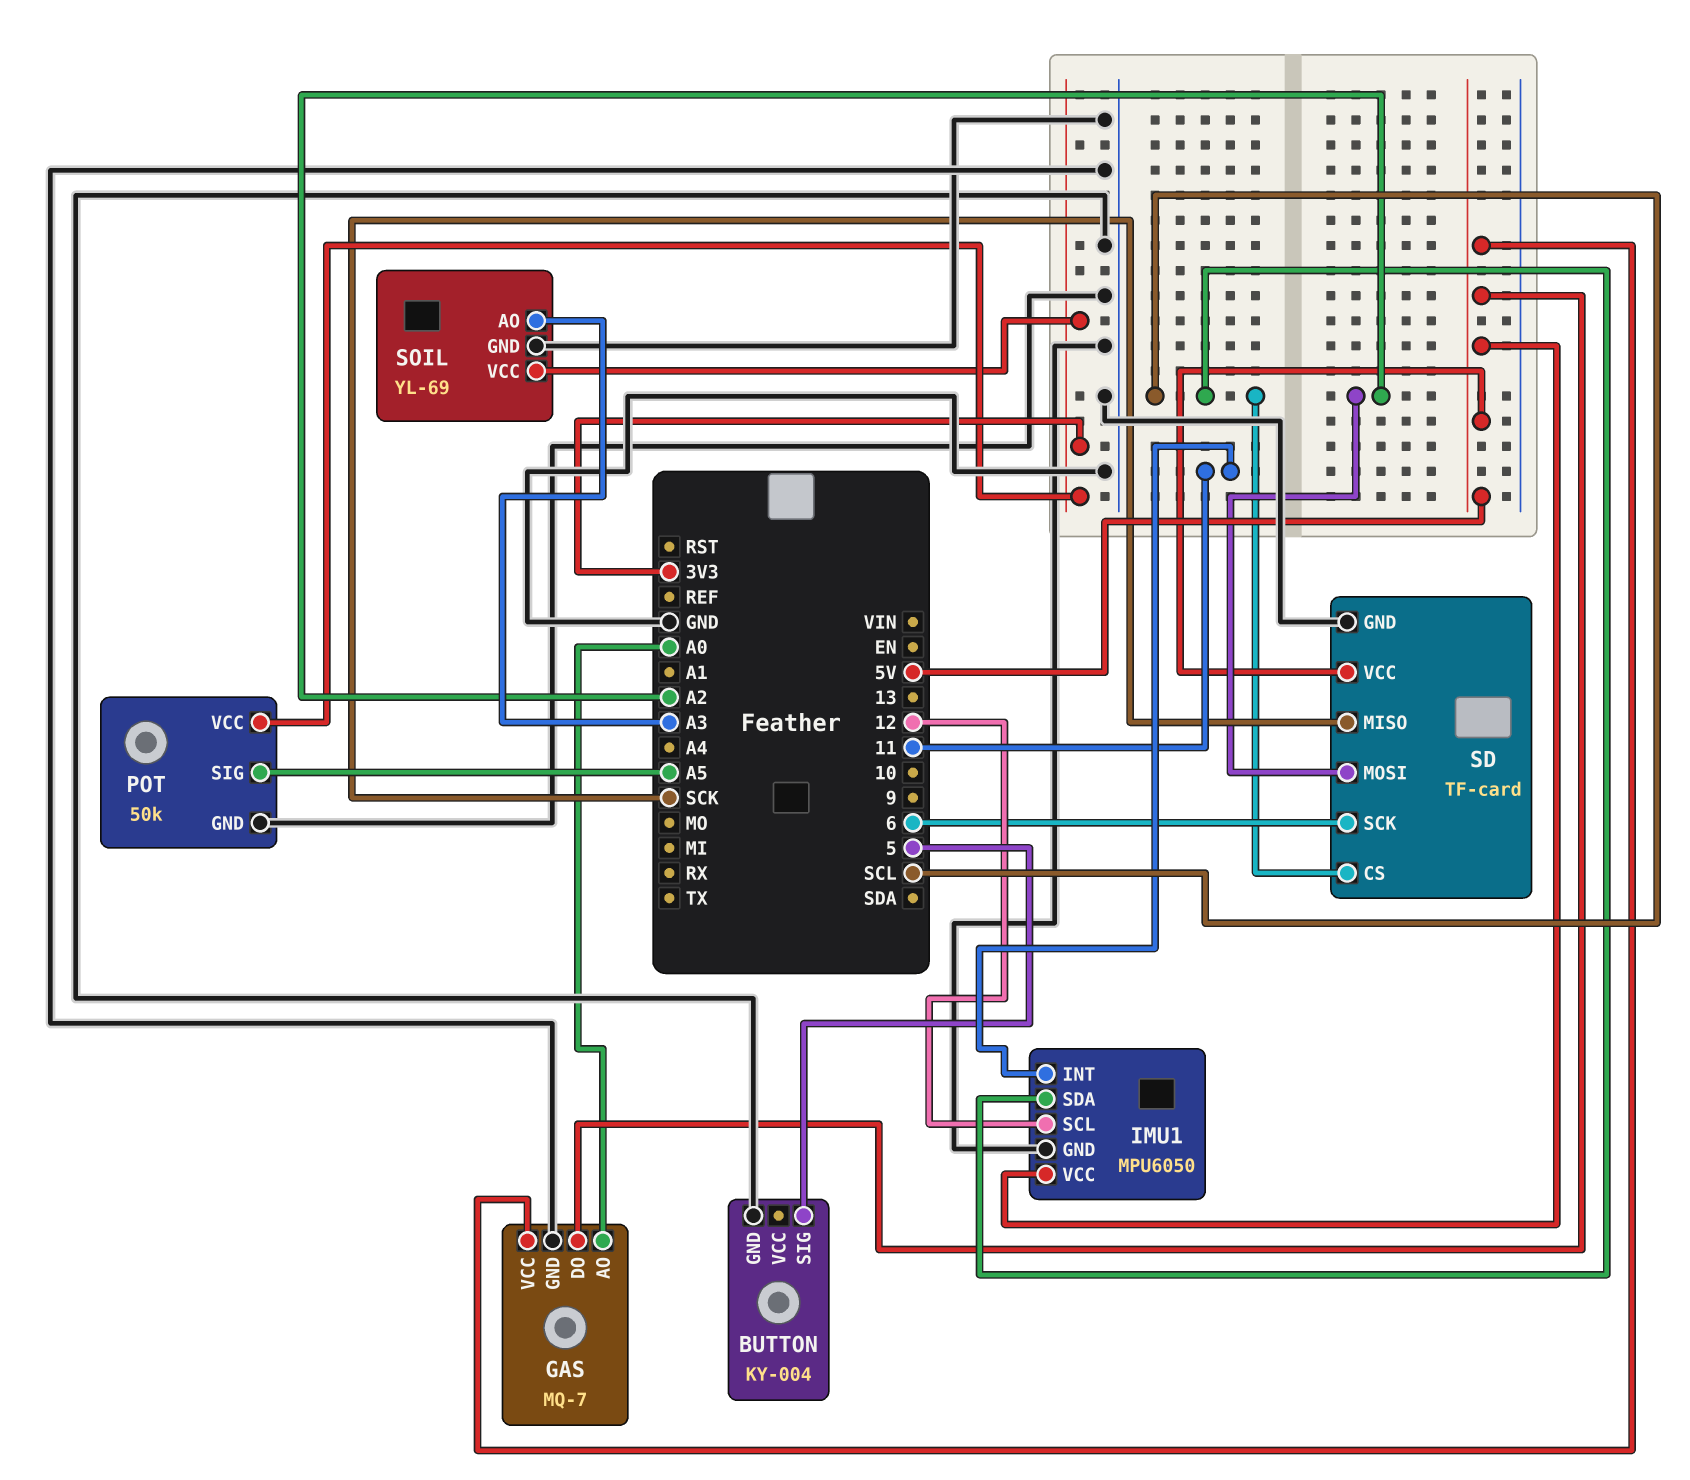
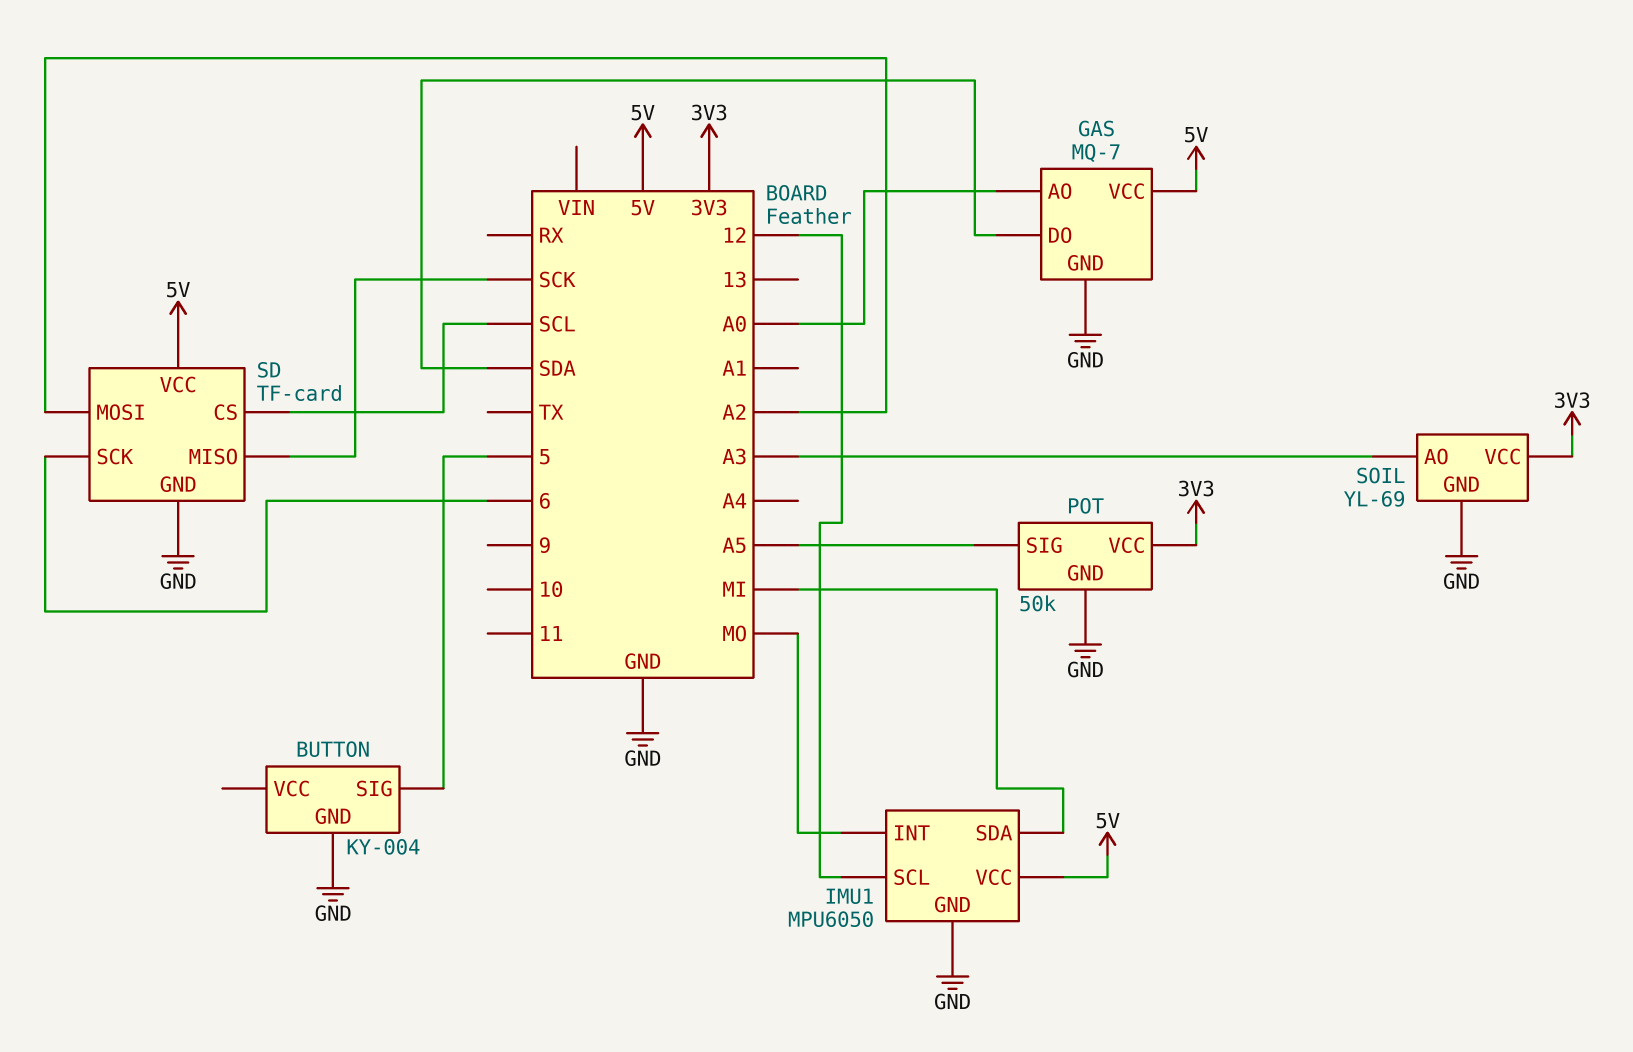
GAS pin DO: 5V -> SDA
IMU1 pin INT: 11 -> MO
IMU1 pin SDA: SCL -> MI

